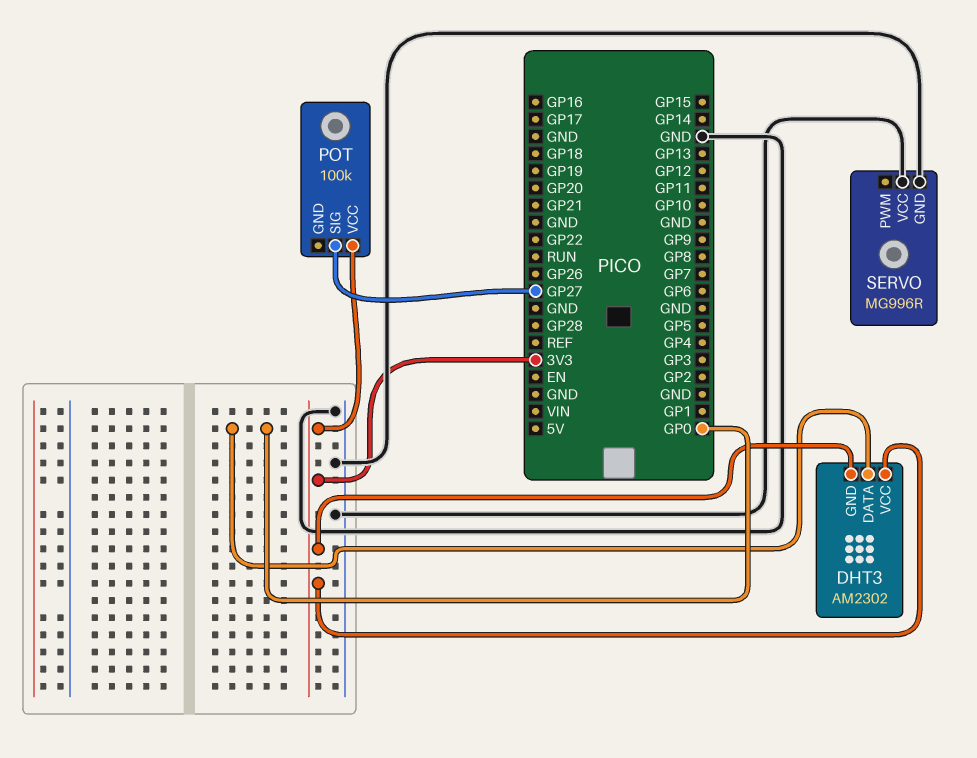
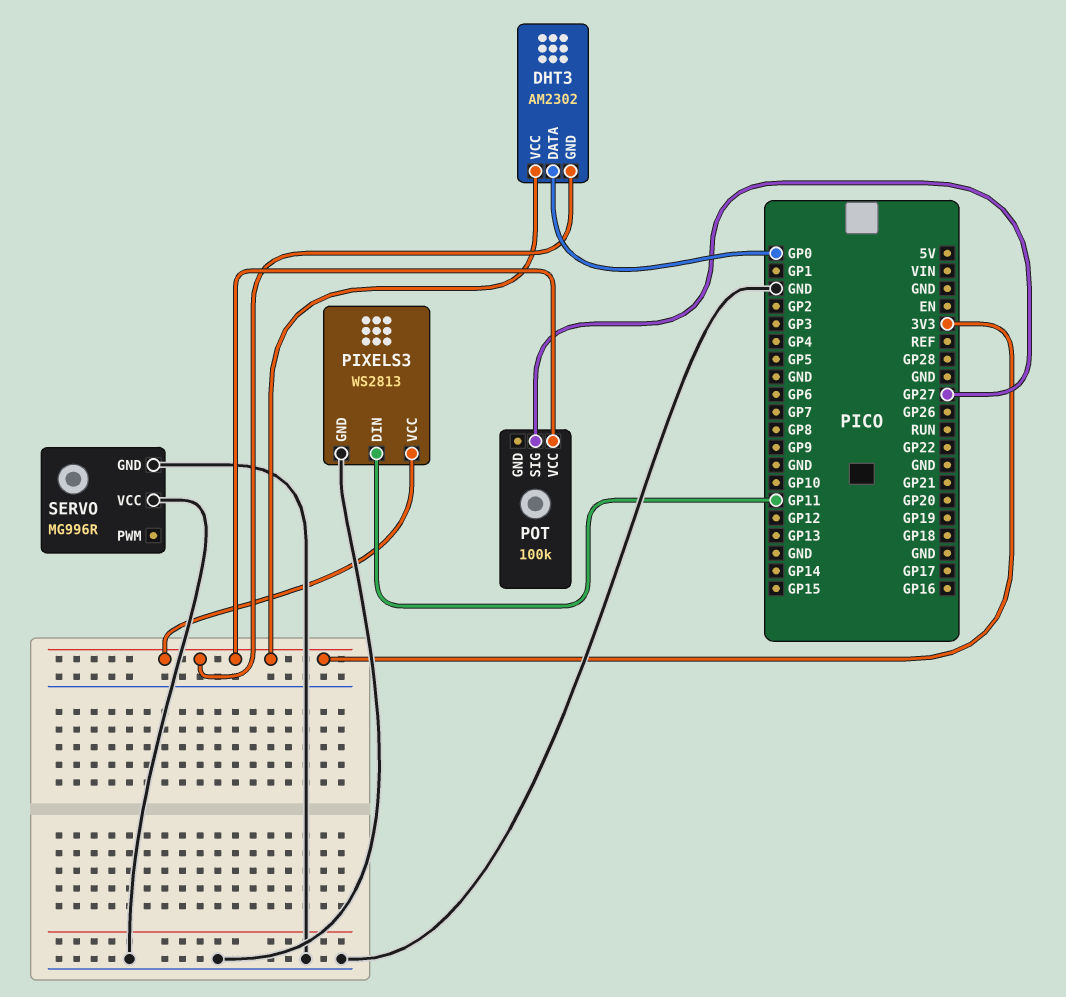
PIXELS3: none -> WS2813
PIXELS3 pin DIN: none -> GP11
PIXELS3 pin GND: none -> GND
PIXELS3 pin VCC: none -> 3V3

